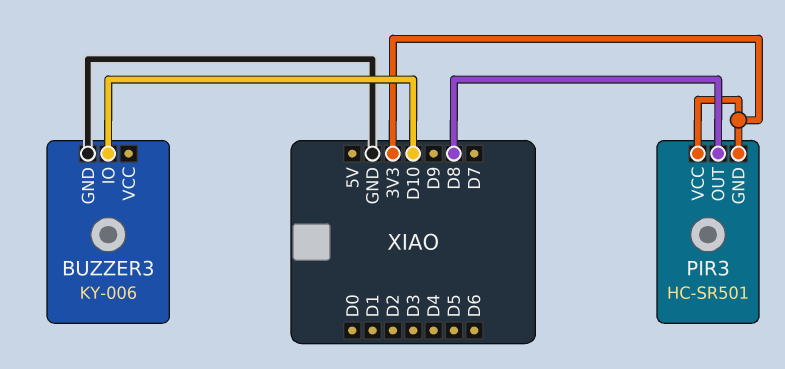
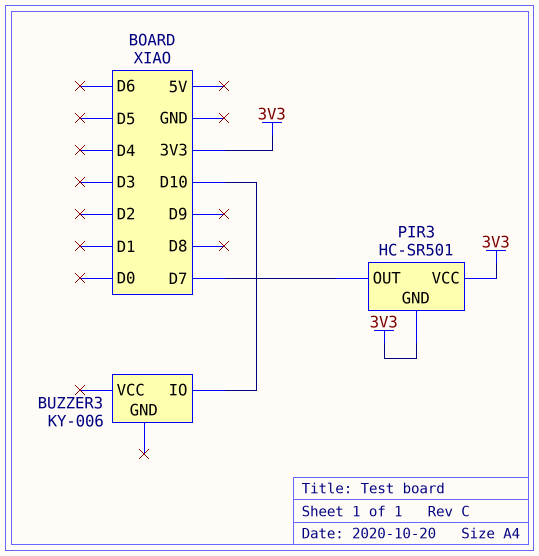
BUZZER3 pin GND: GND -> none
PIR3 pin OUT: D8 -> D7

